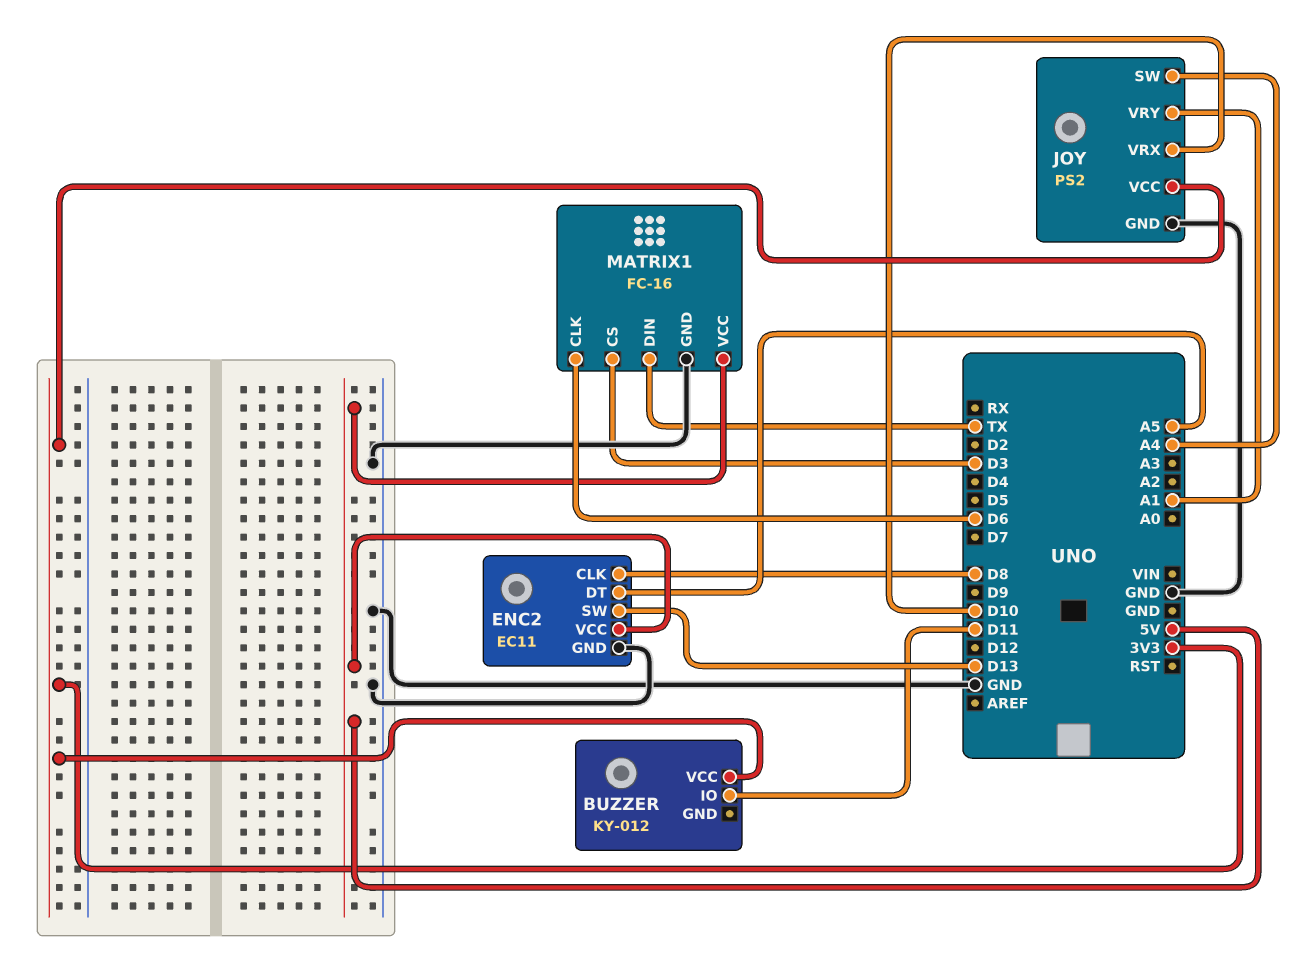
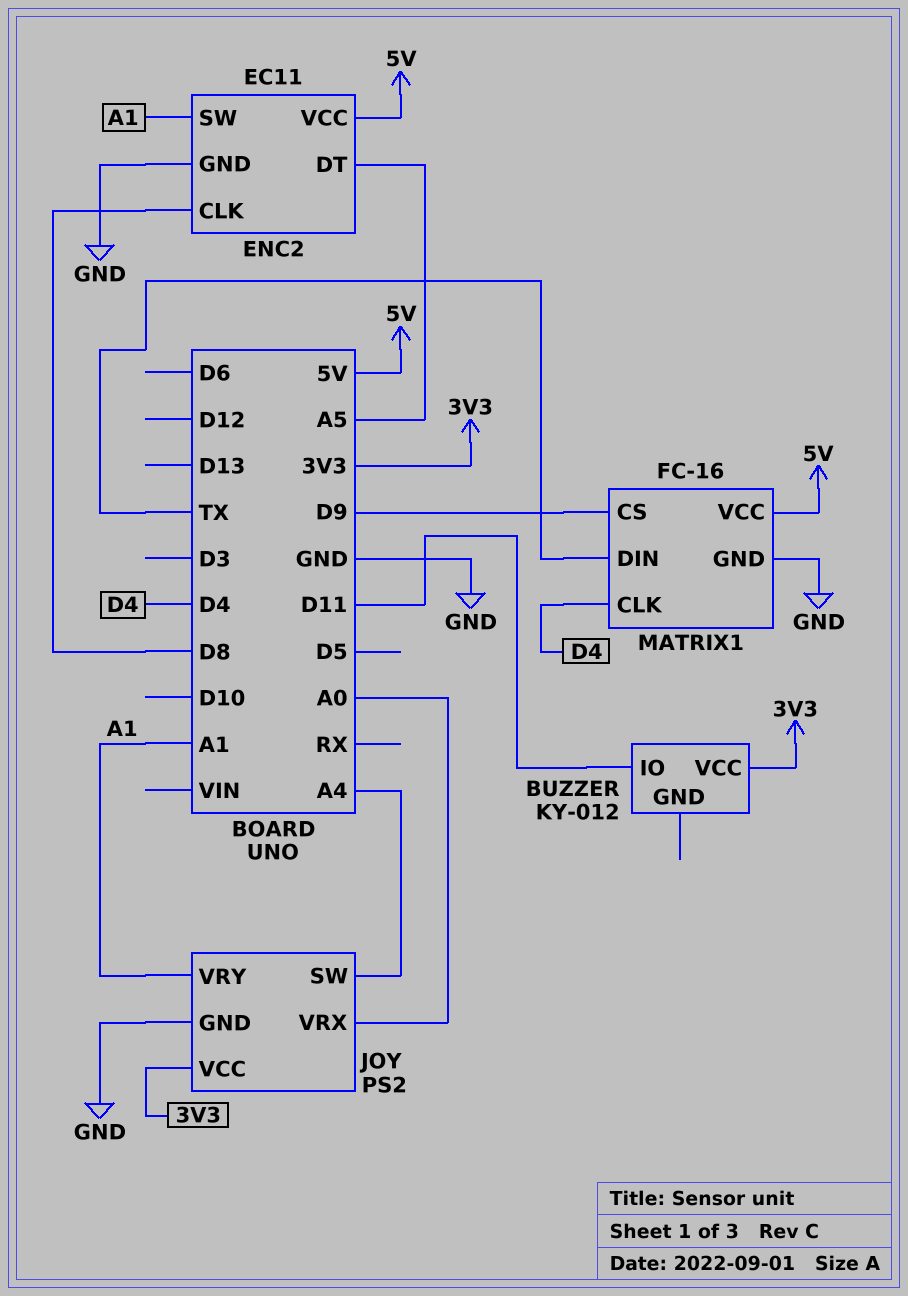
ENC2 pin SW: D13 -> A1
JOY pin VRX: D10 -> A0
MATRIX1 pin CLK: D6 -> D4
MATRIX1 pin CS: D3 -> D9

